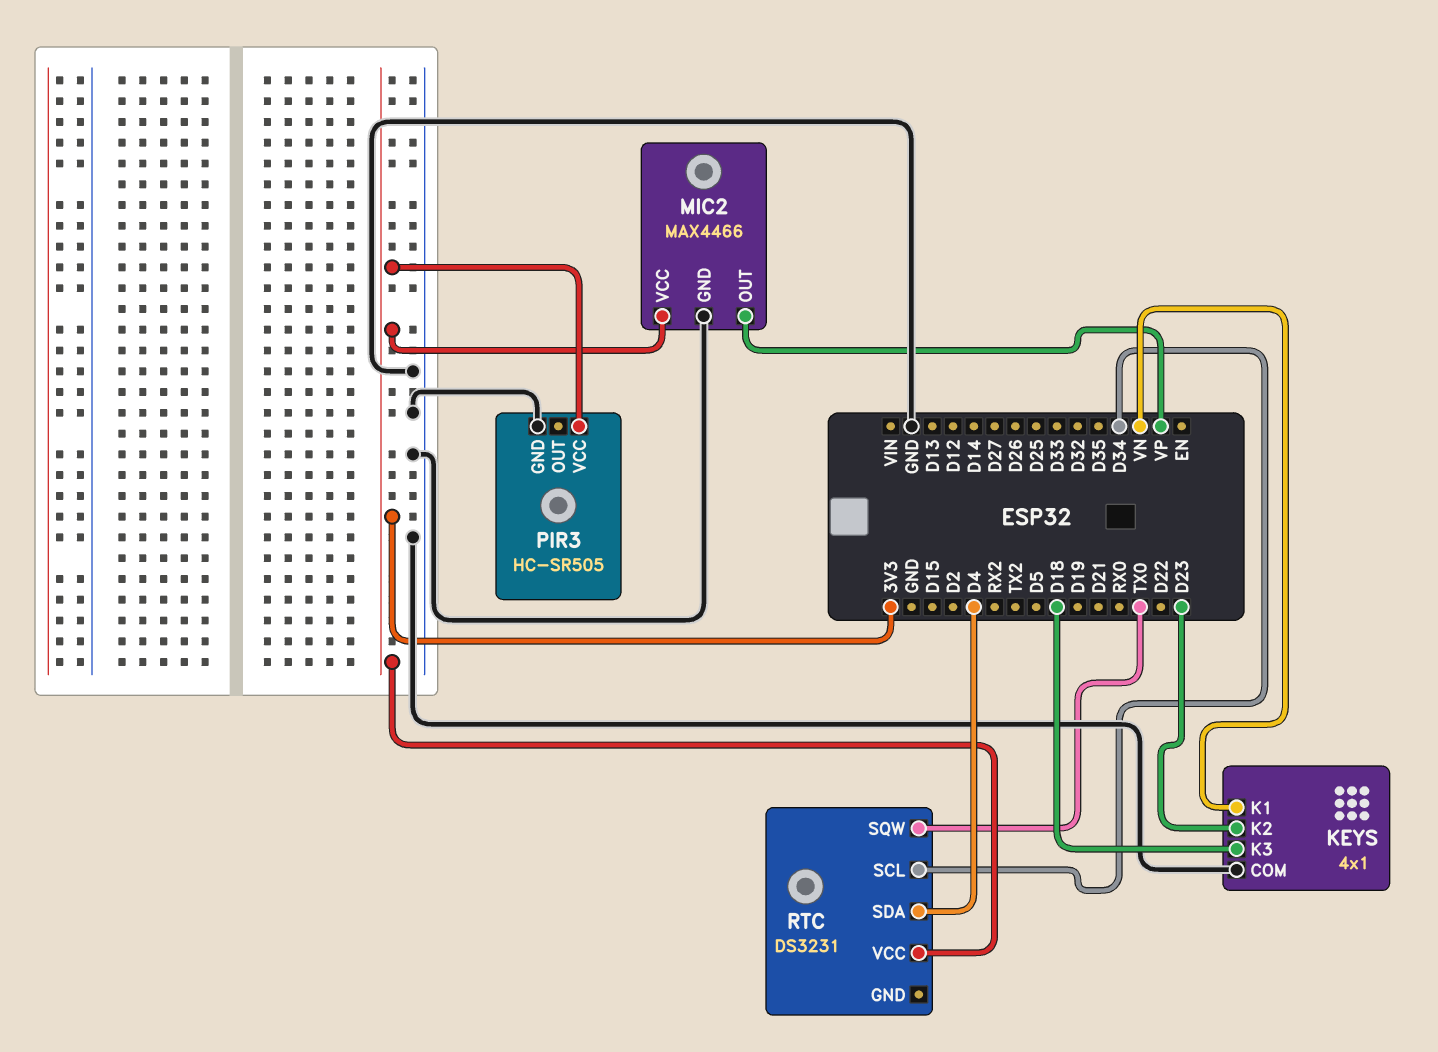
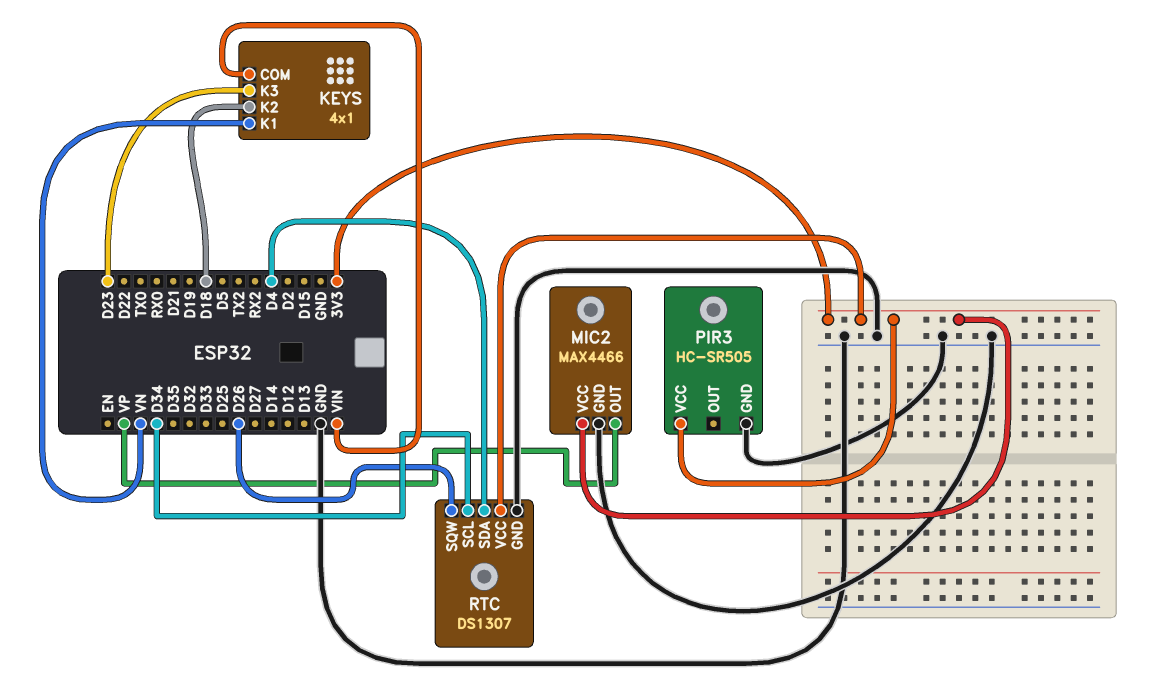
KEYS pin COM: GND -> VIN
KEYS pin K2: D23 -> D18
KEYS pin K3: D18 -> D23
RTC: DS3231 -> DS1307
RTC pin GND: none -> GND
RTC pin SQW: TX0 -> D26

